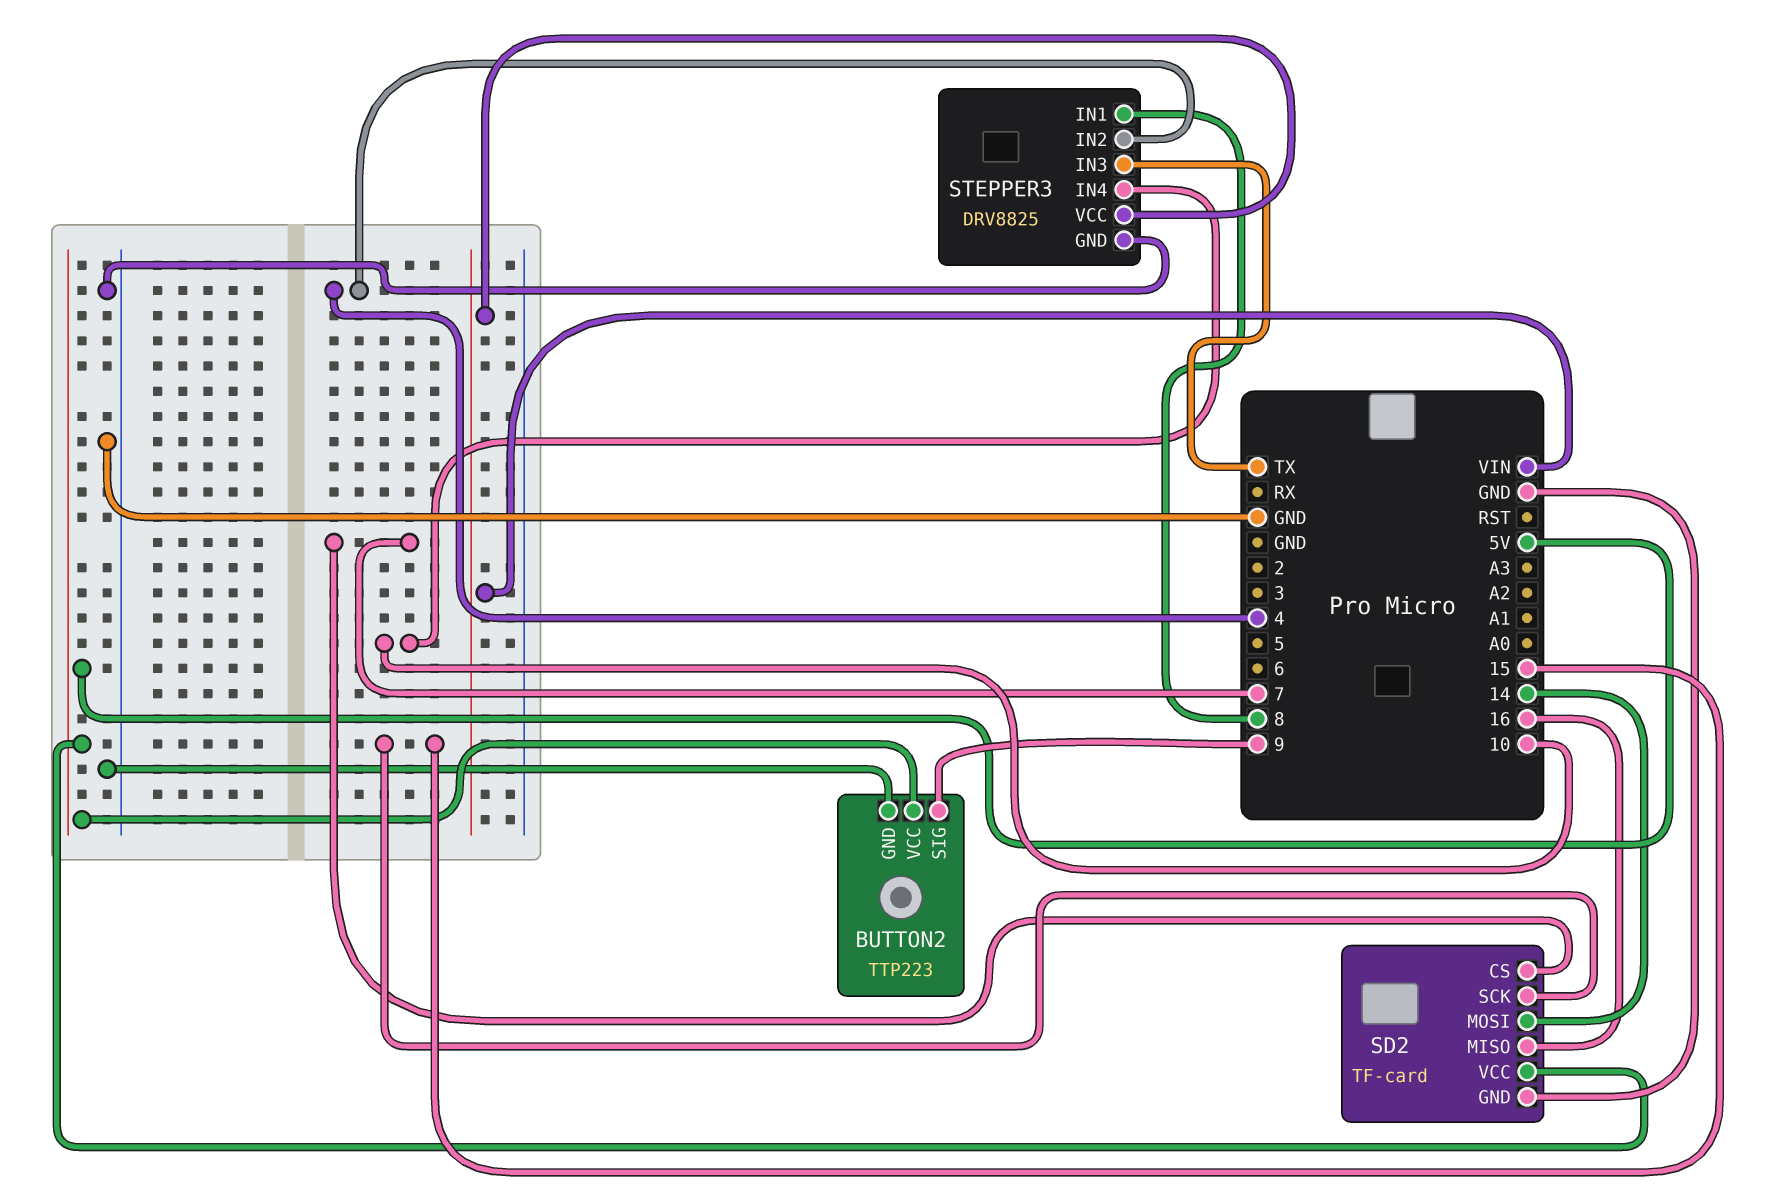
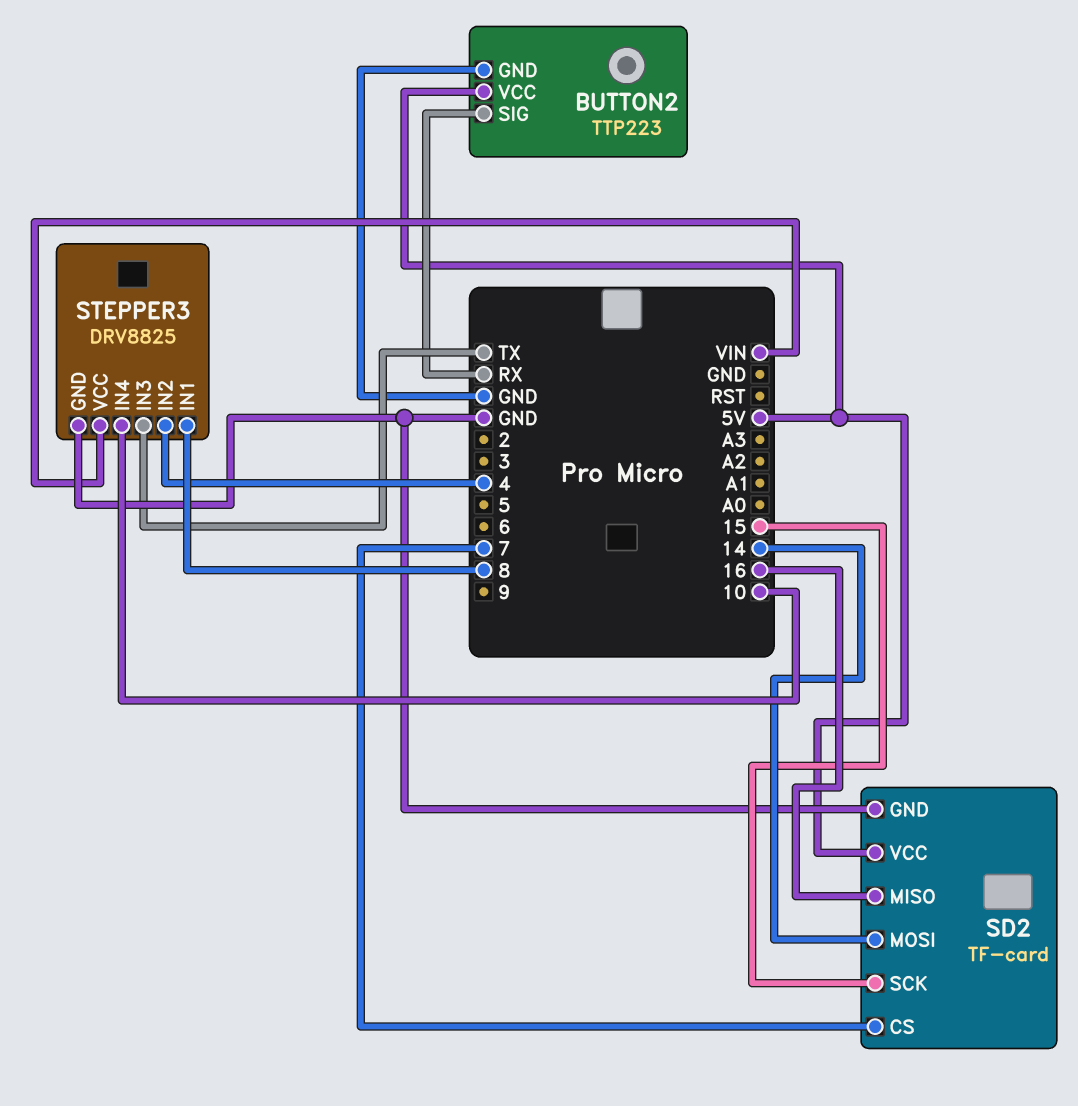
BUTTON2 pin SIG: 9 -> RX

